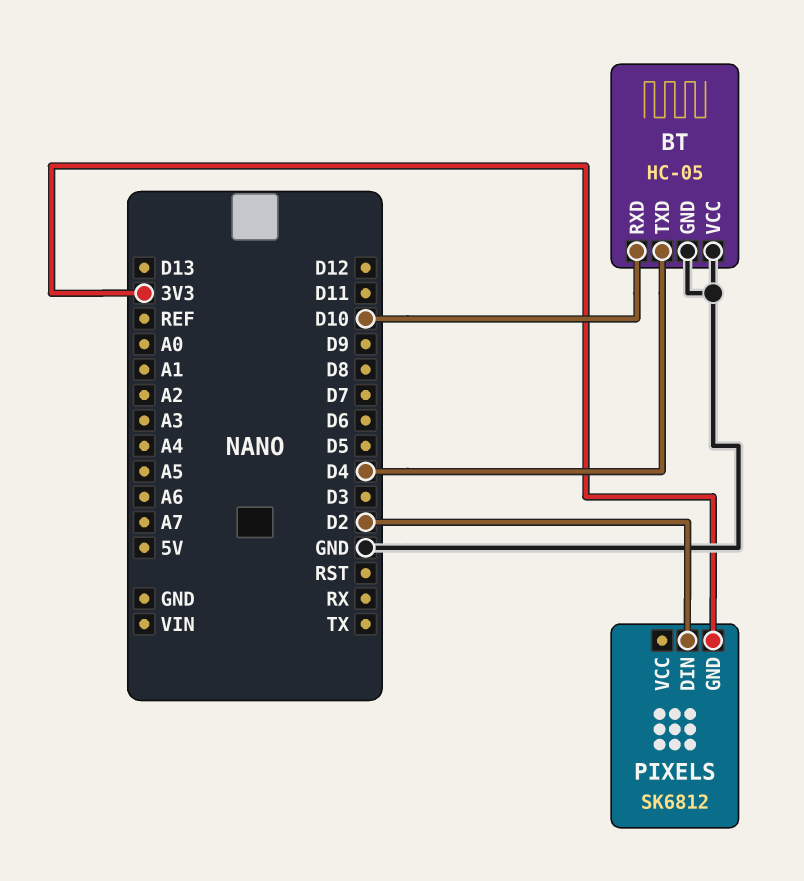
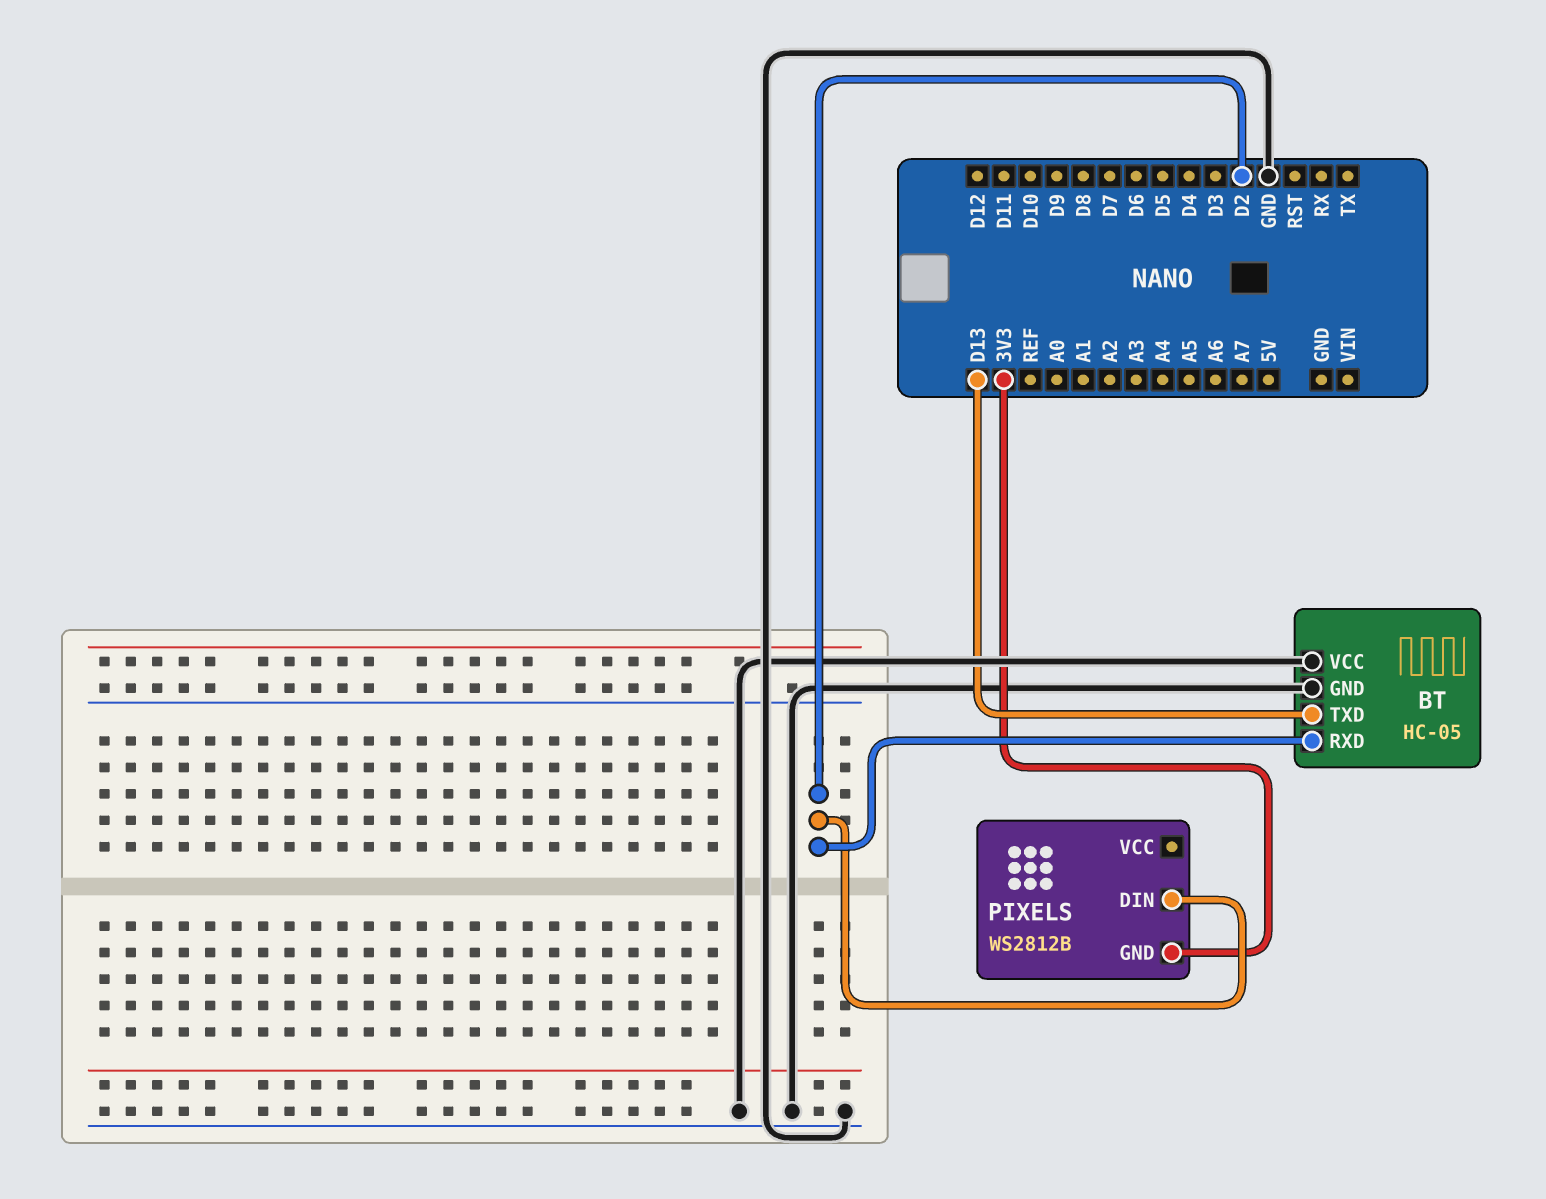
BT pin RXD: D10 -> D2
BT pin TXD: D4 -> D13
PIXELS: SK6812 -> WS2812B

